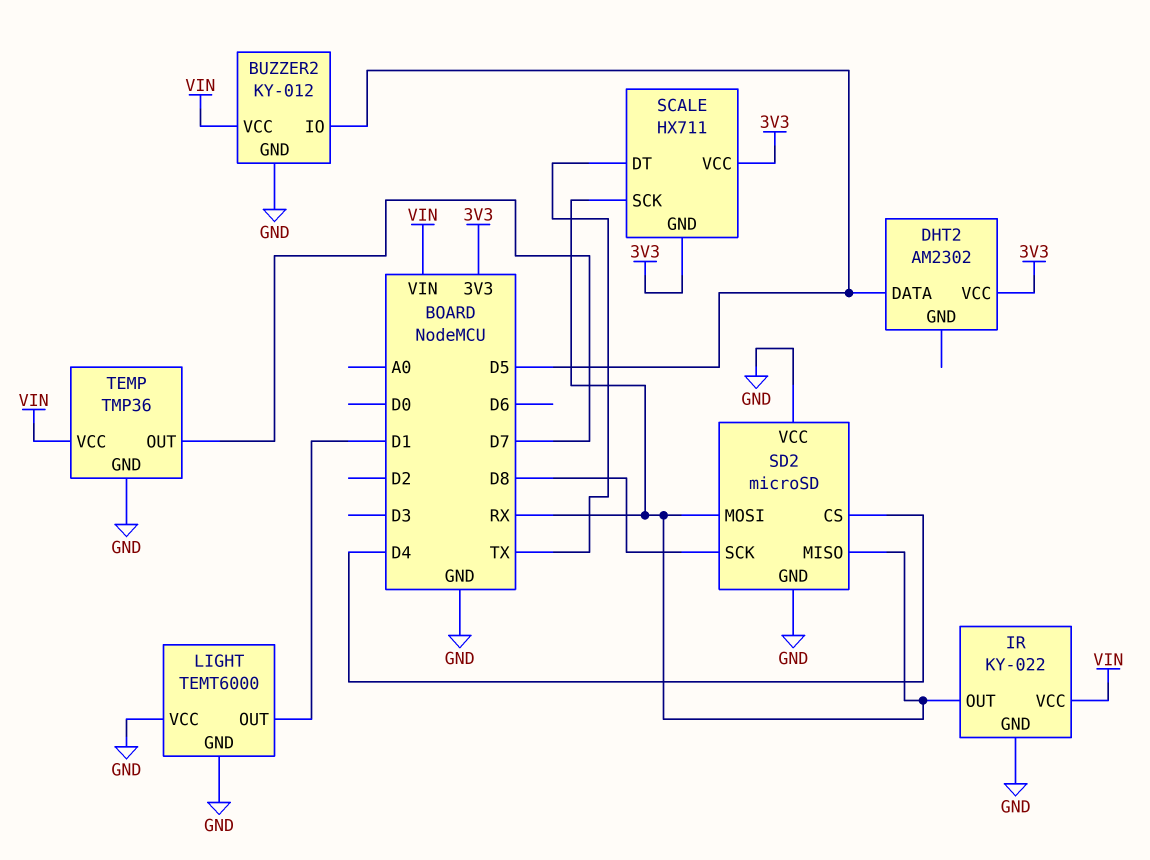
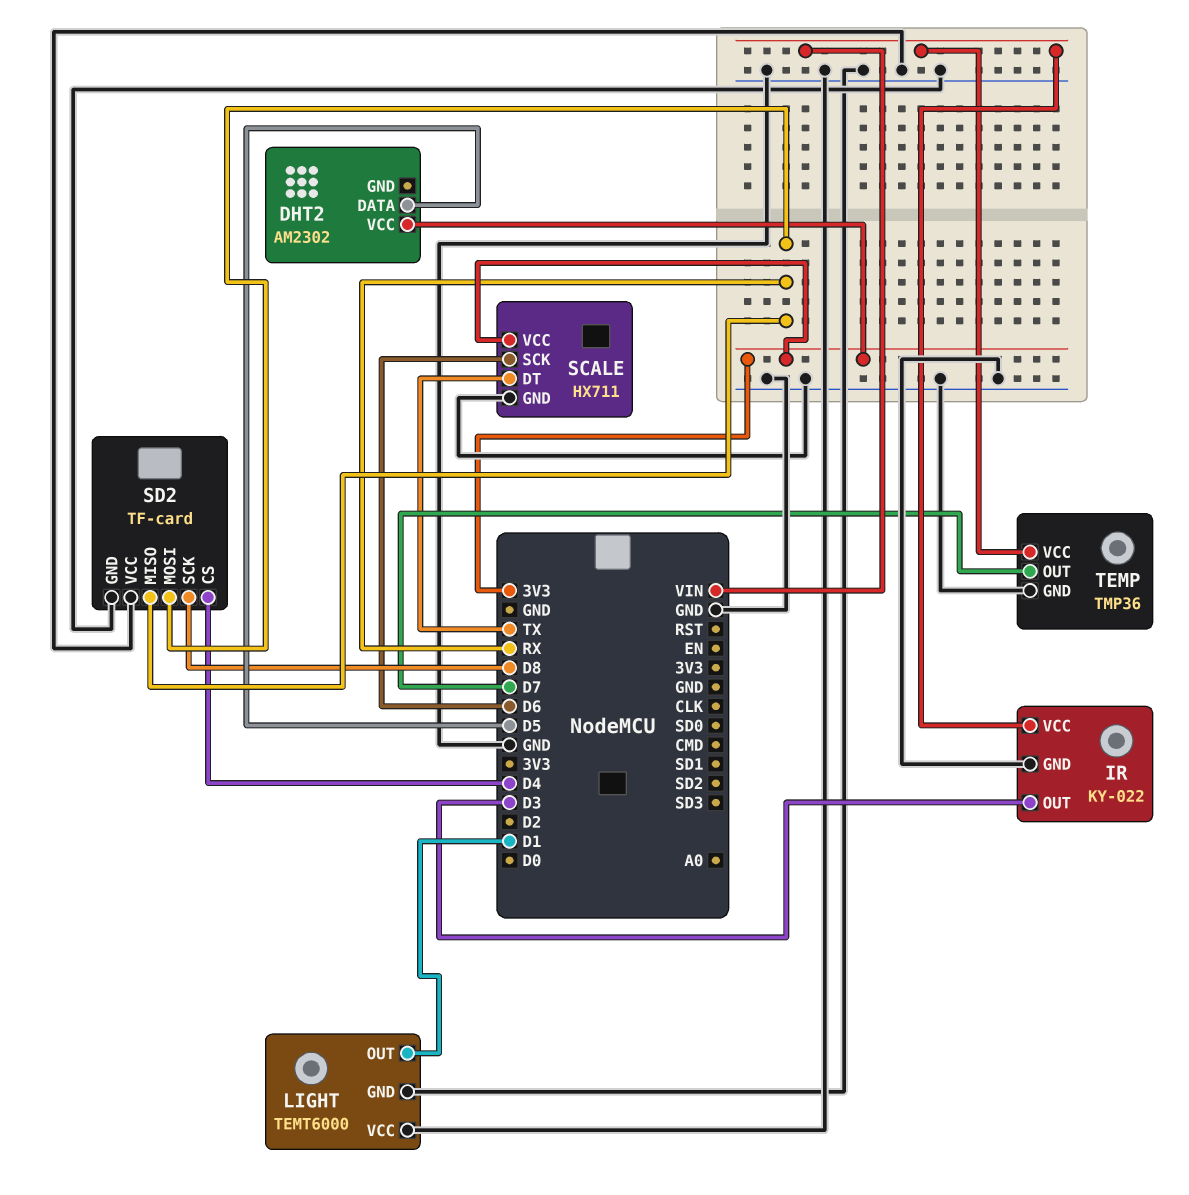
BUZZER2: KY-012 -> none
BUZZER2 pin GND: GND -> none
BUZZER2 pin IO: D5 -> none
BUZZER2 pin VCC: VIN -> none
IR pin OUT: RX -> D3
SCALE pin GND: 3V3 -> GND
SCALE pin SCK: RX -> D6
SD2: microSD -> TF-card

